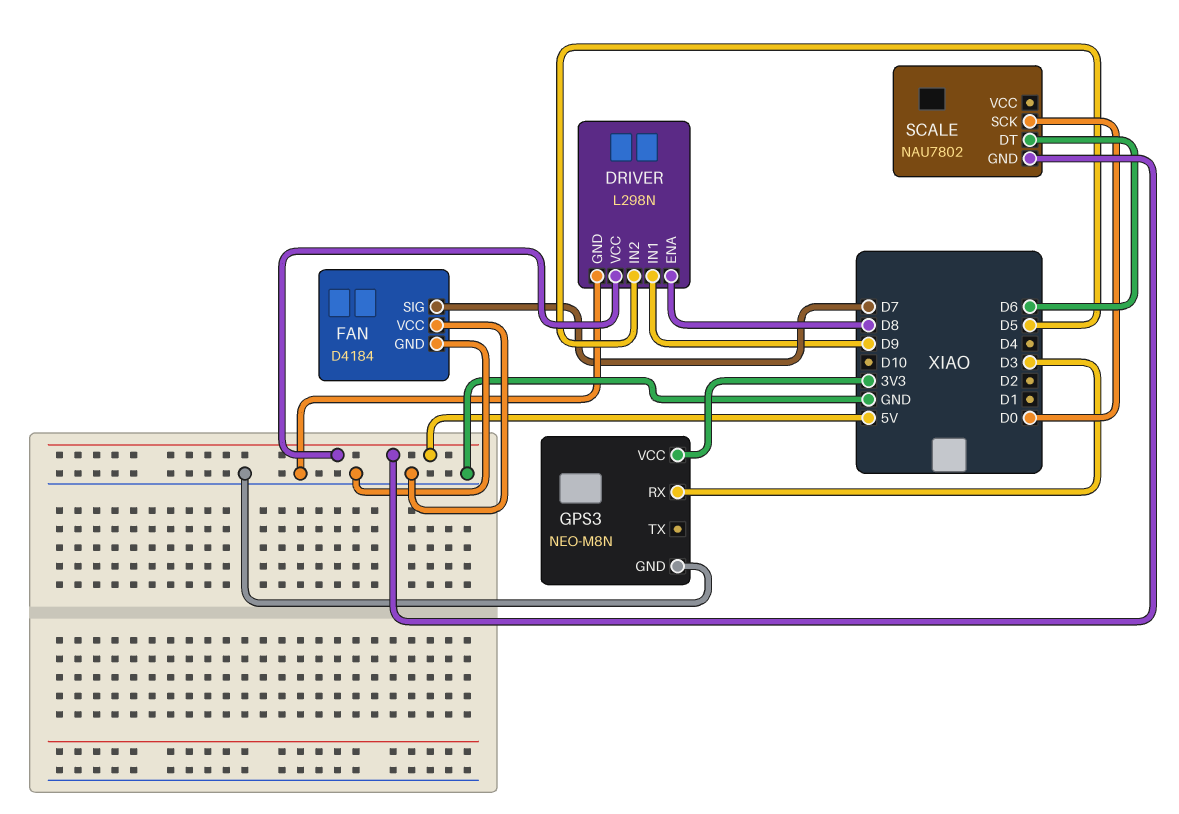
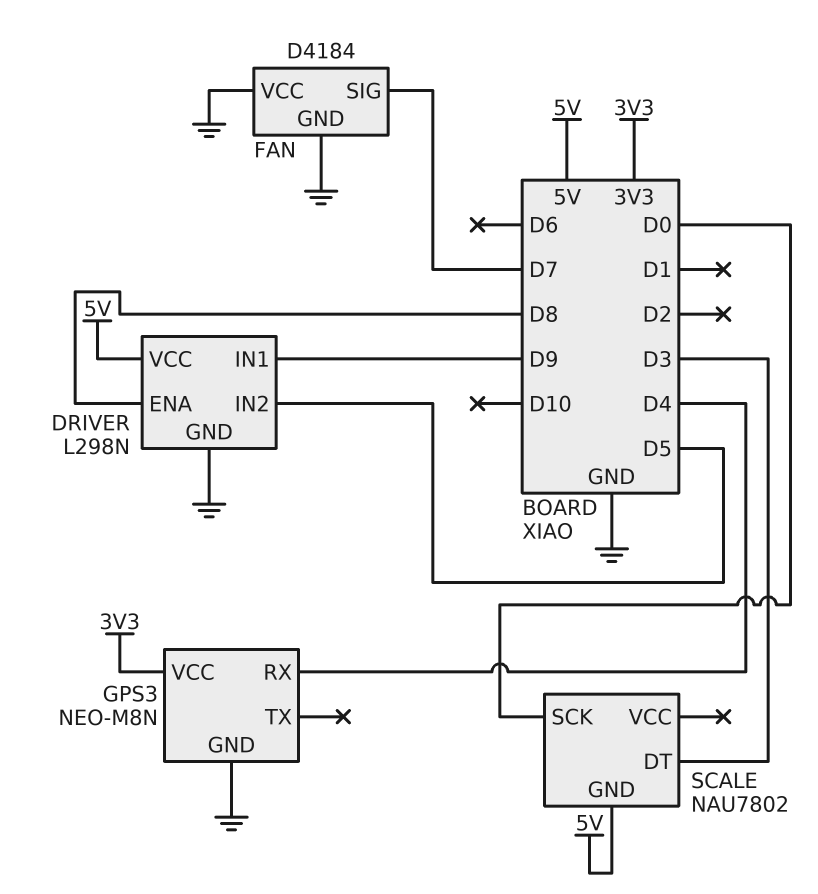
GPS3 pin RX: D3 -> D4
SCALE pin DT: D6 -> D3

